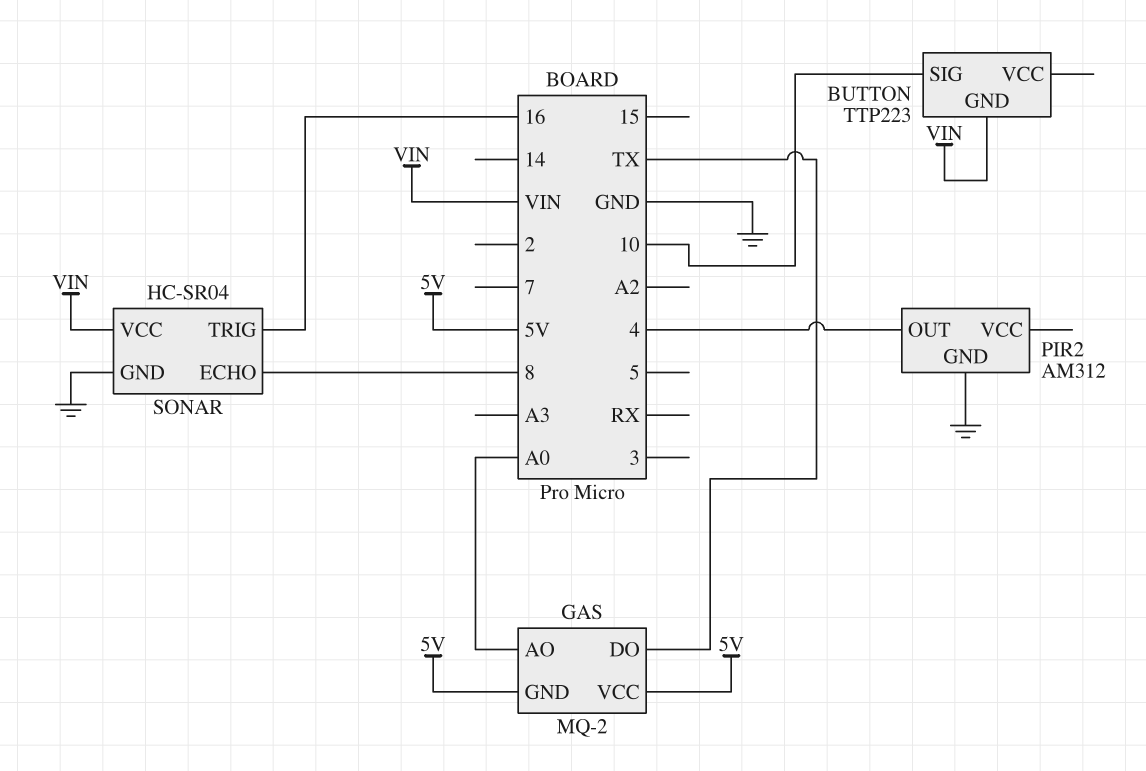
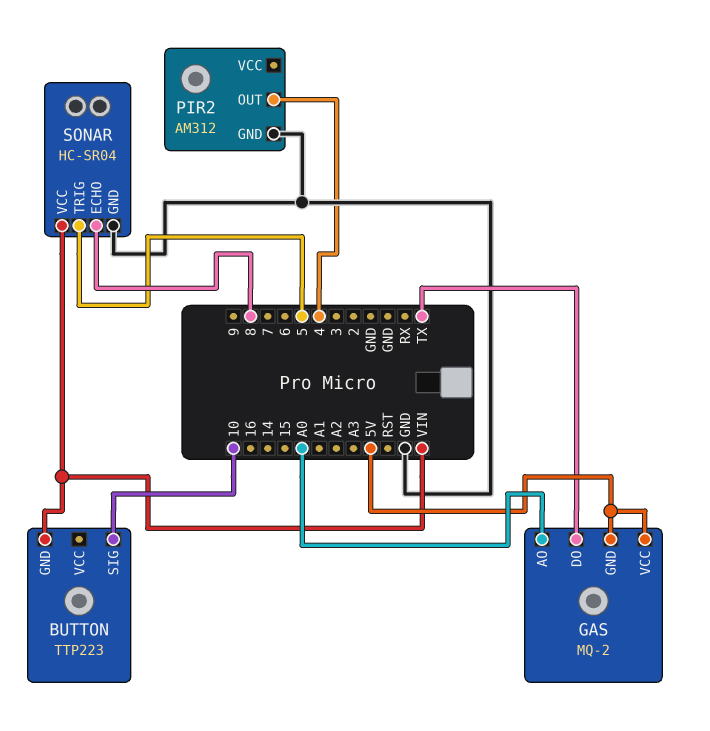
SONAR pin TRIG: 16 -> 5

